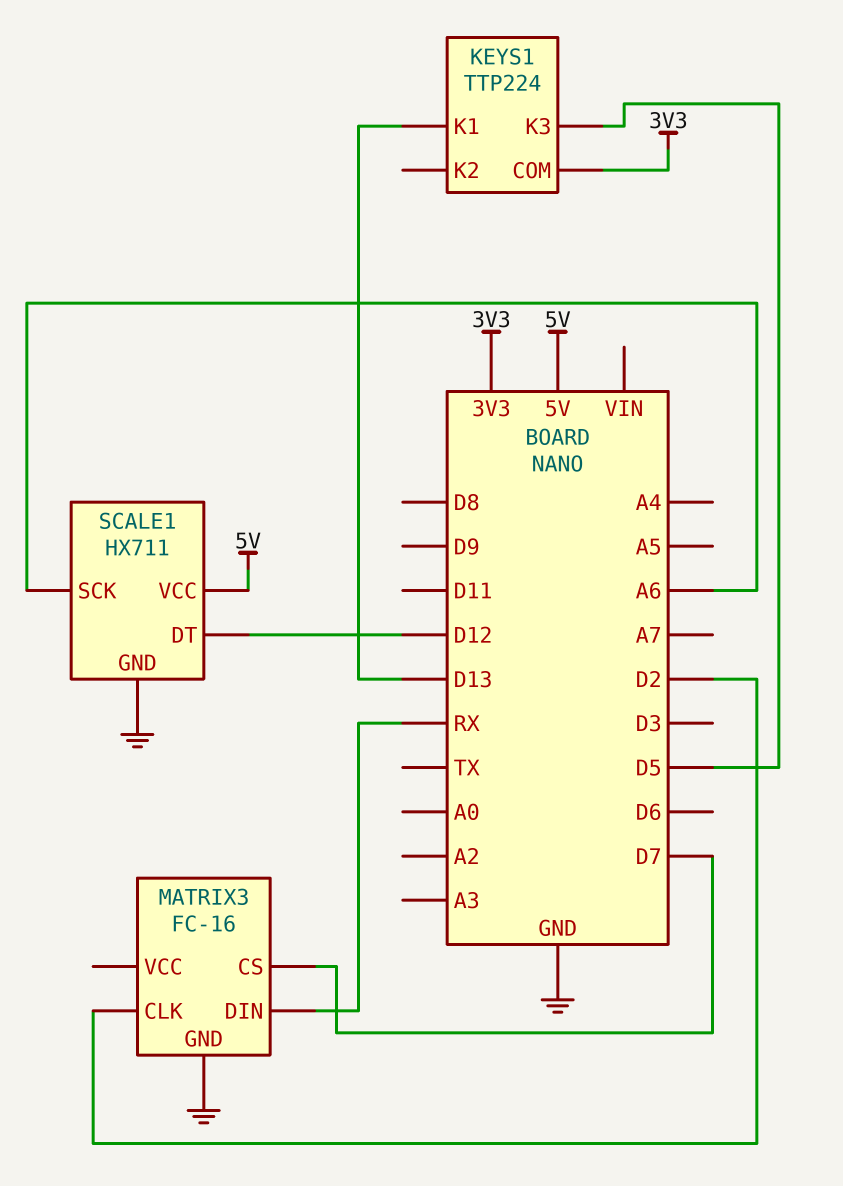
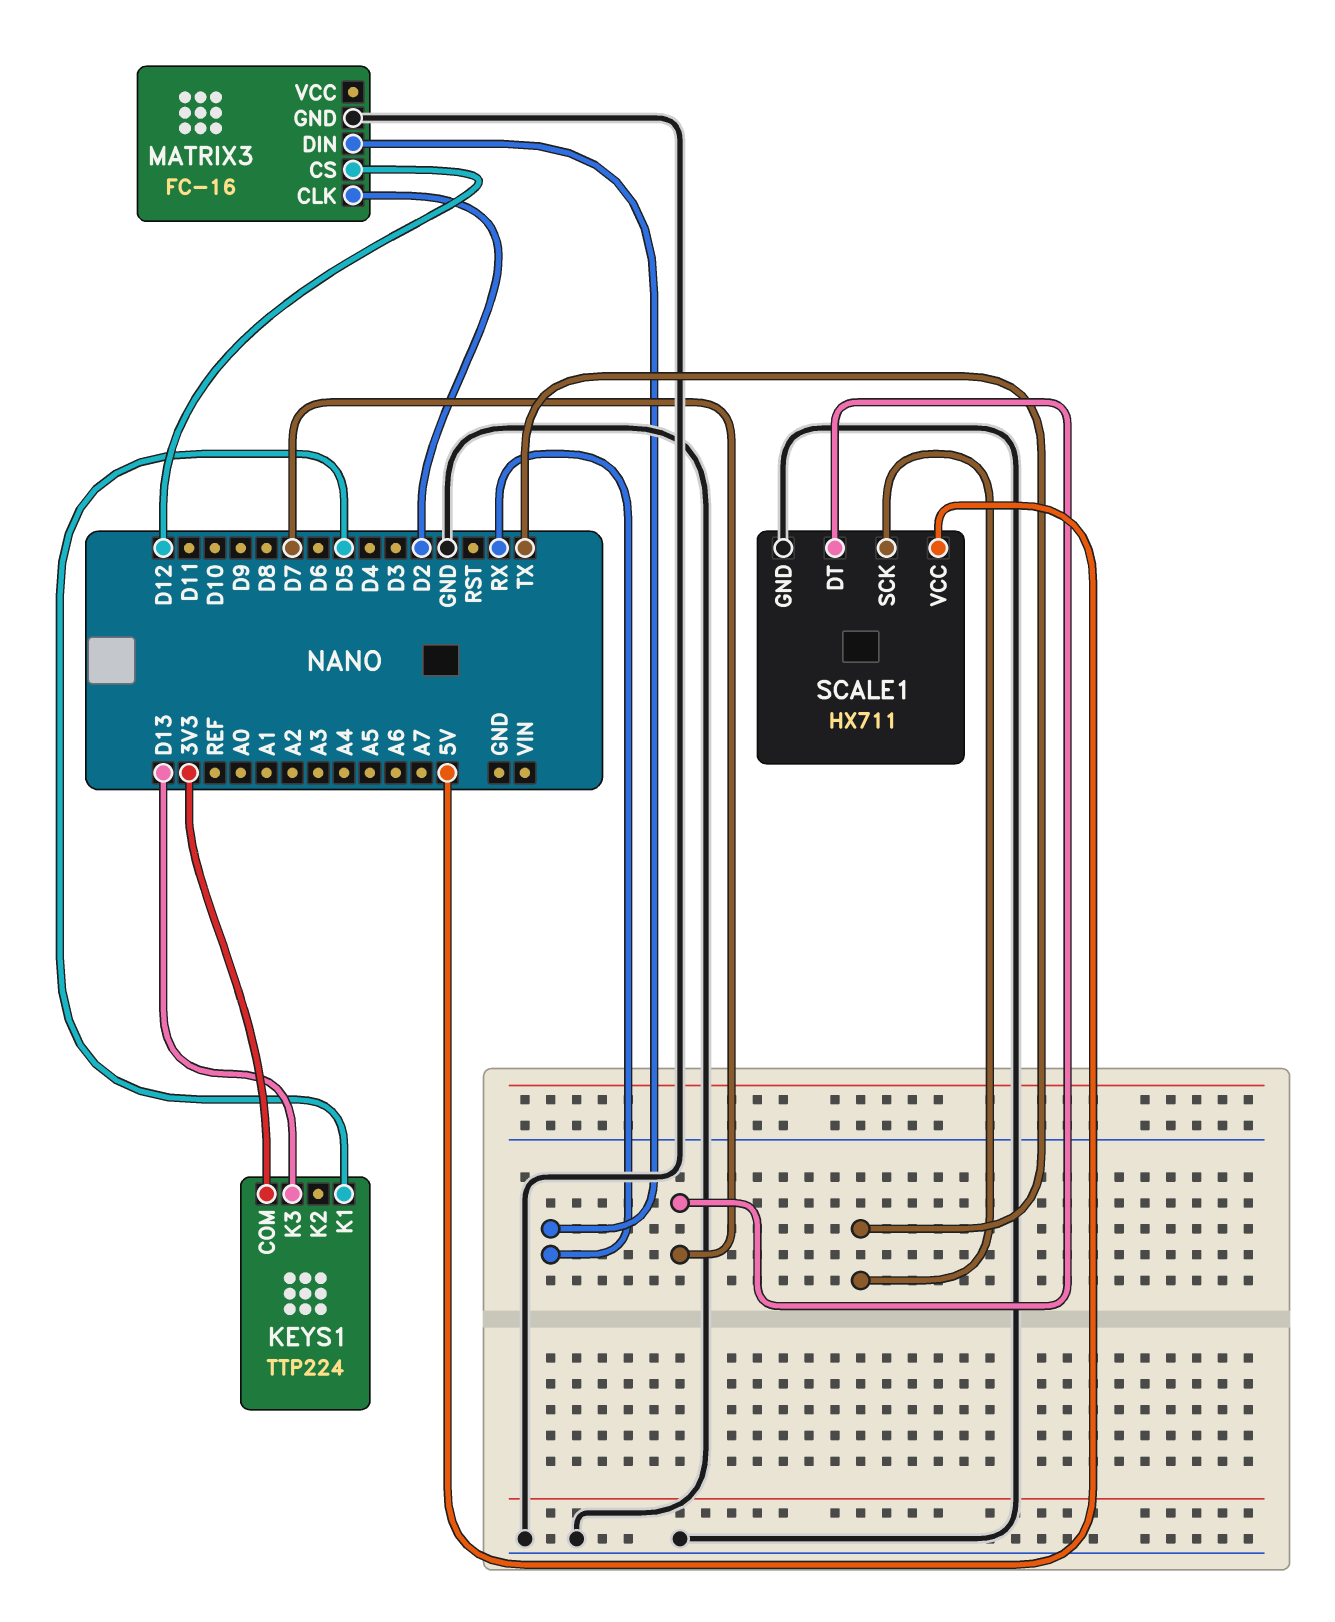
KEYS1 pin K1: D13 -> D5
KEYS1 pin K3: D5 -> D13
MATRIX3 pin CS: D7 -> D12
SCALE1 pin DT: D12 -> D7
SCALE1 pin SCK: A6 -> TX

